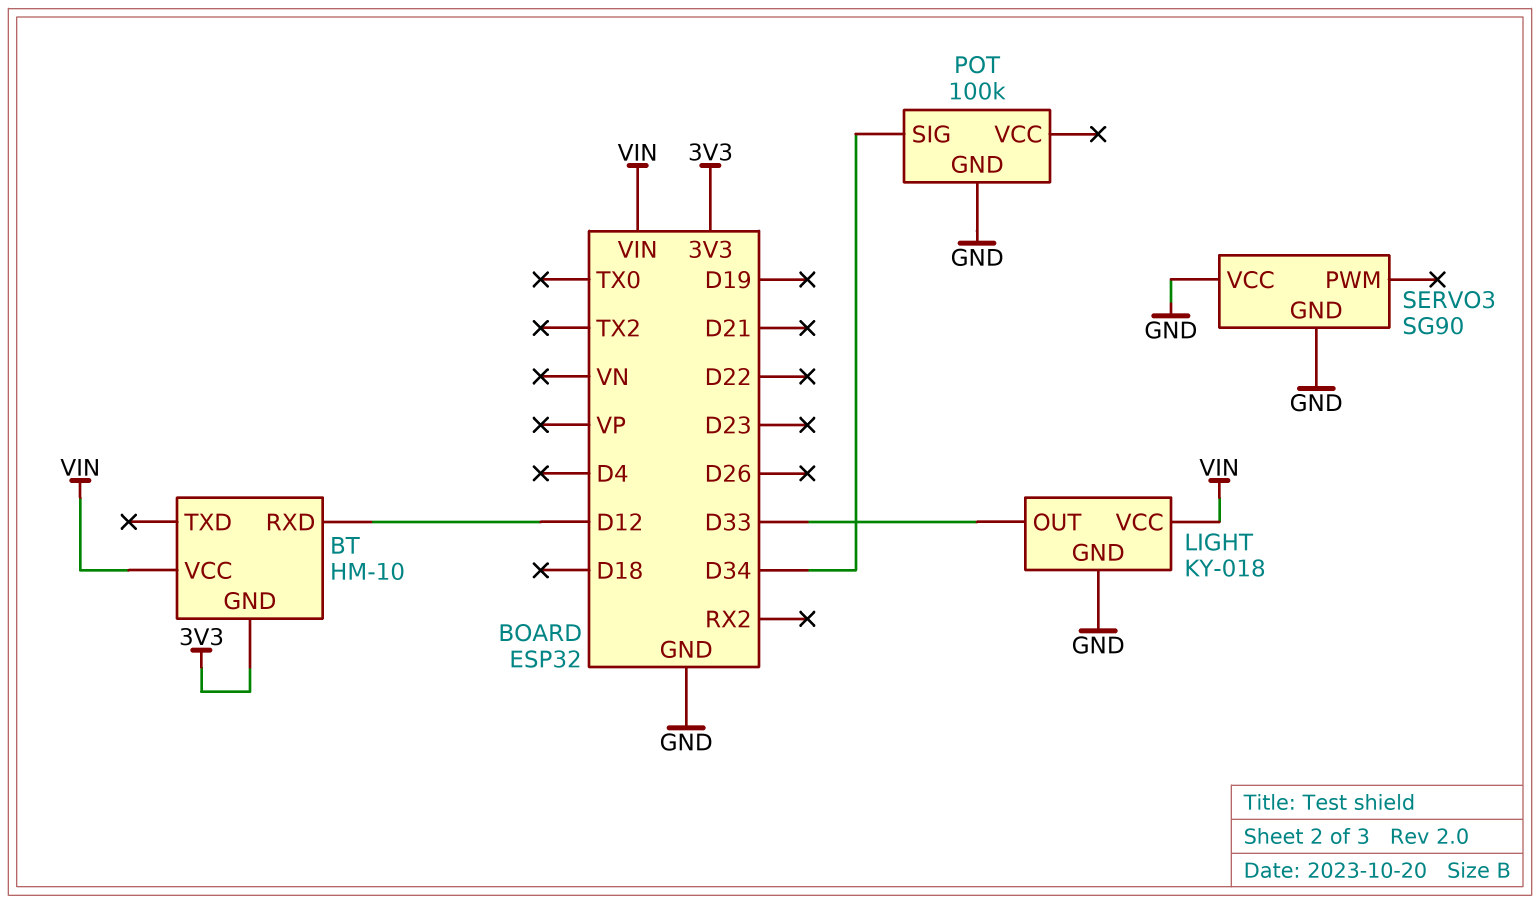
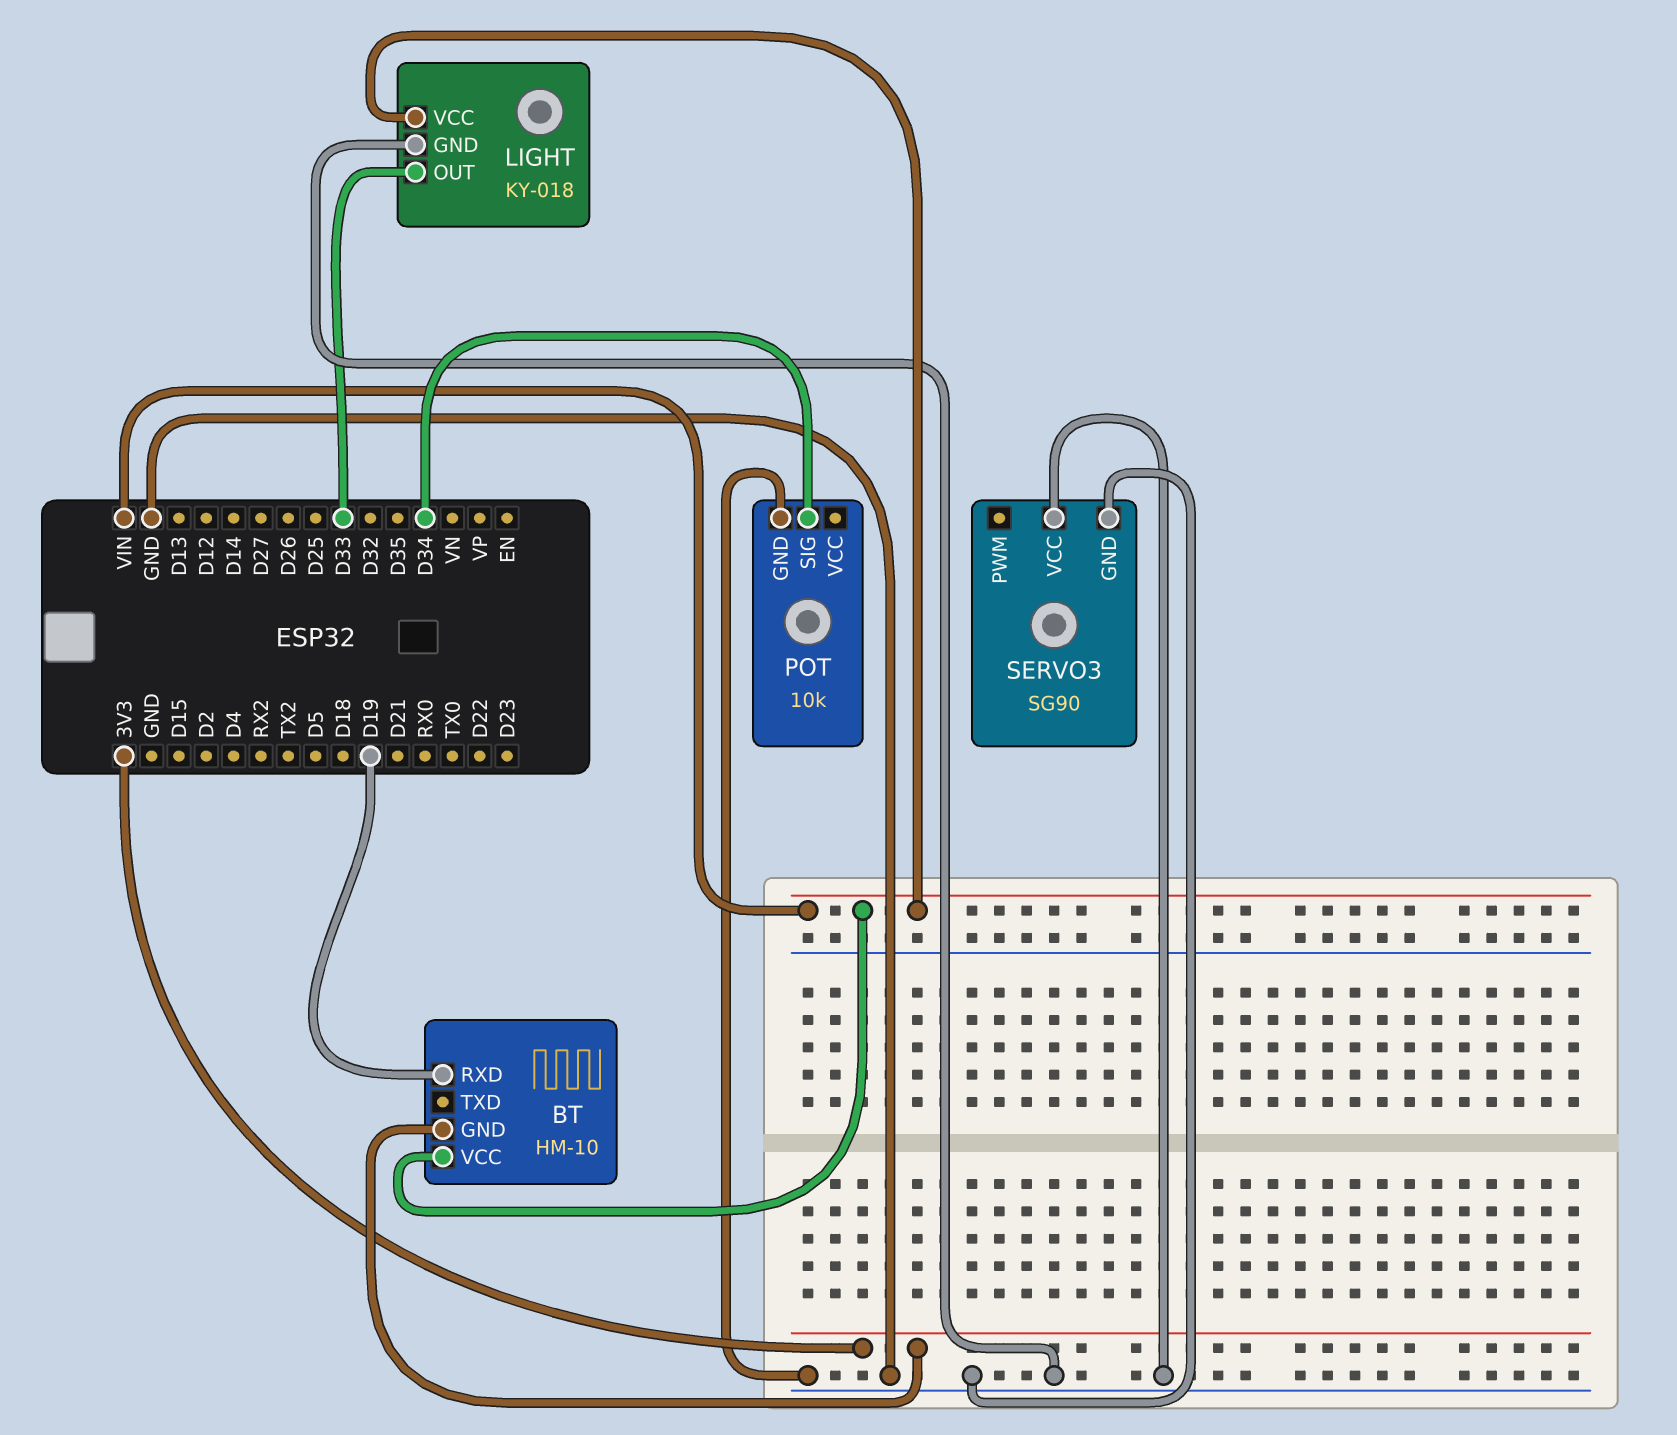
BT pin RXD: D12 -> D19
POT: 100k -> 10k

